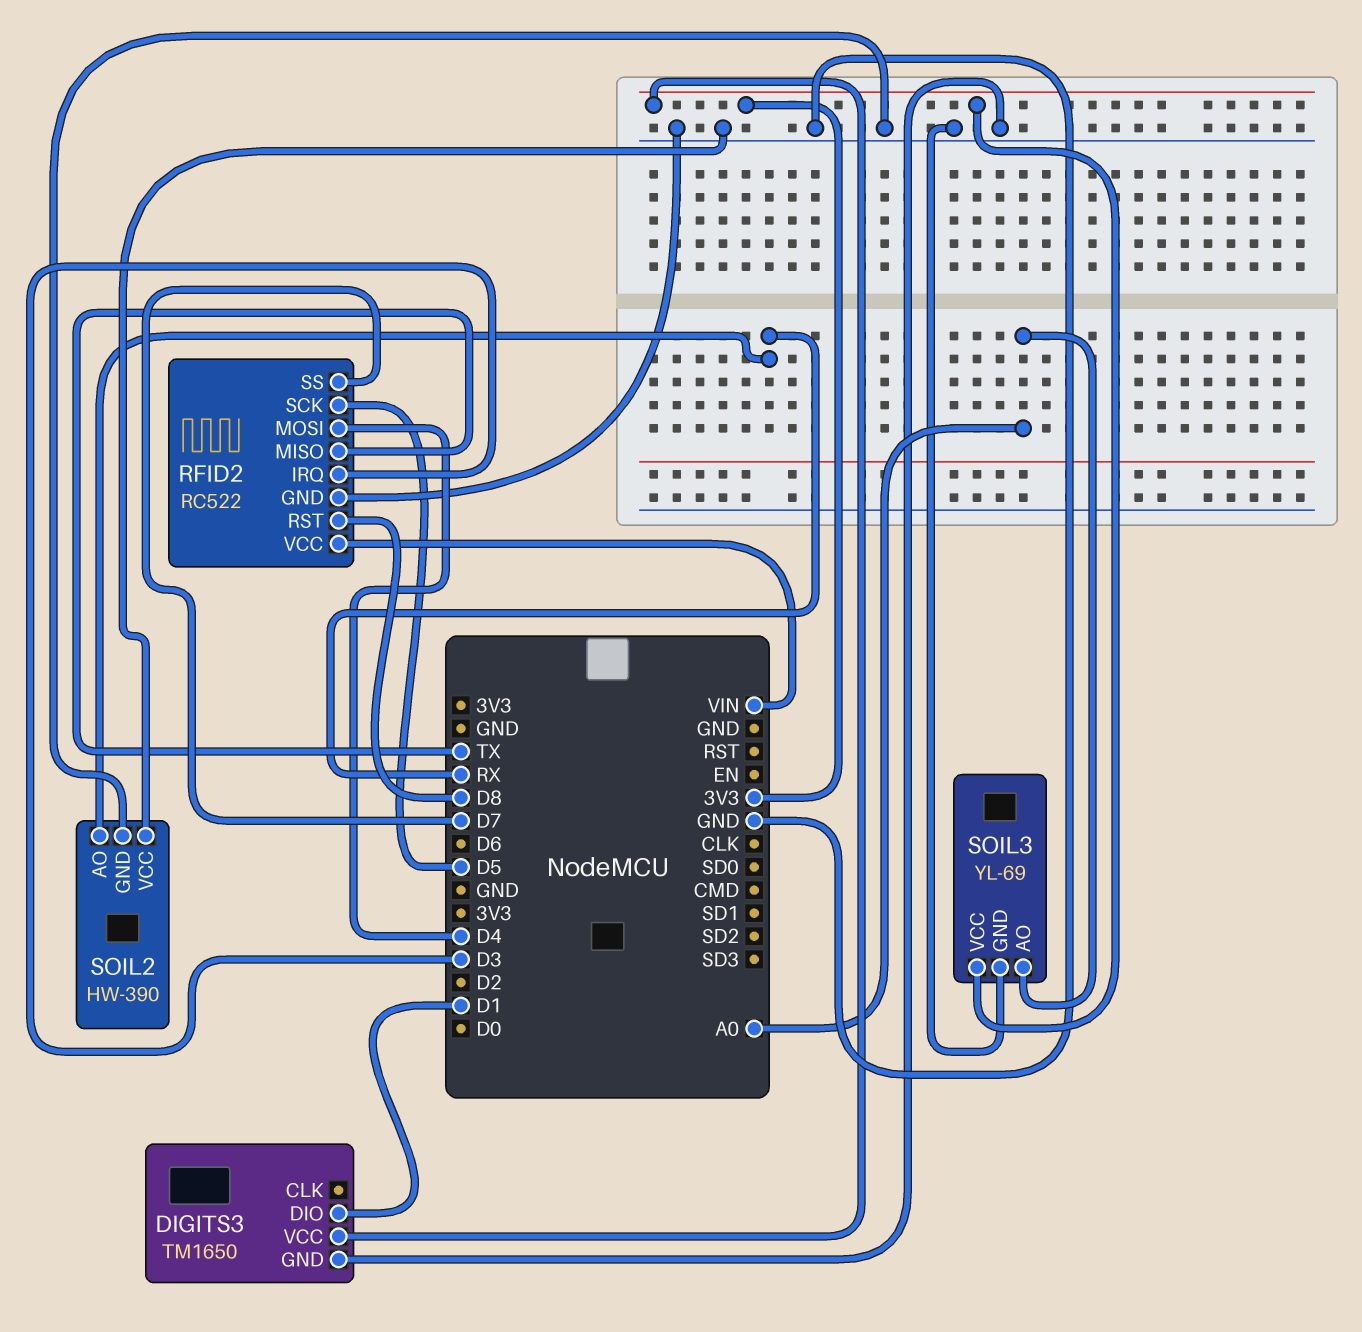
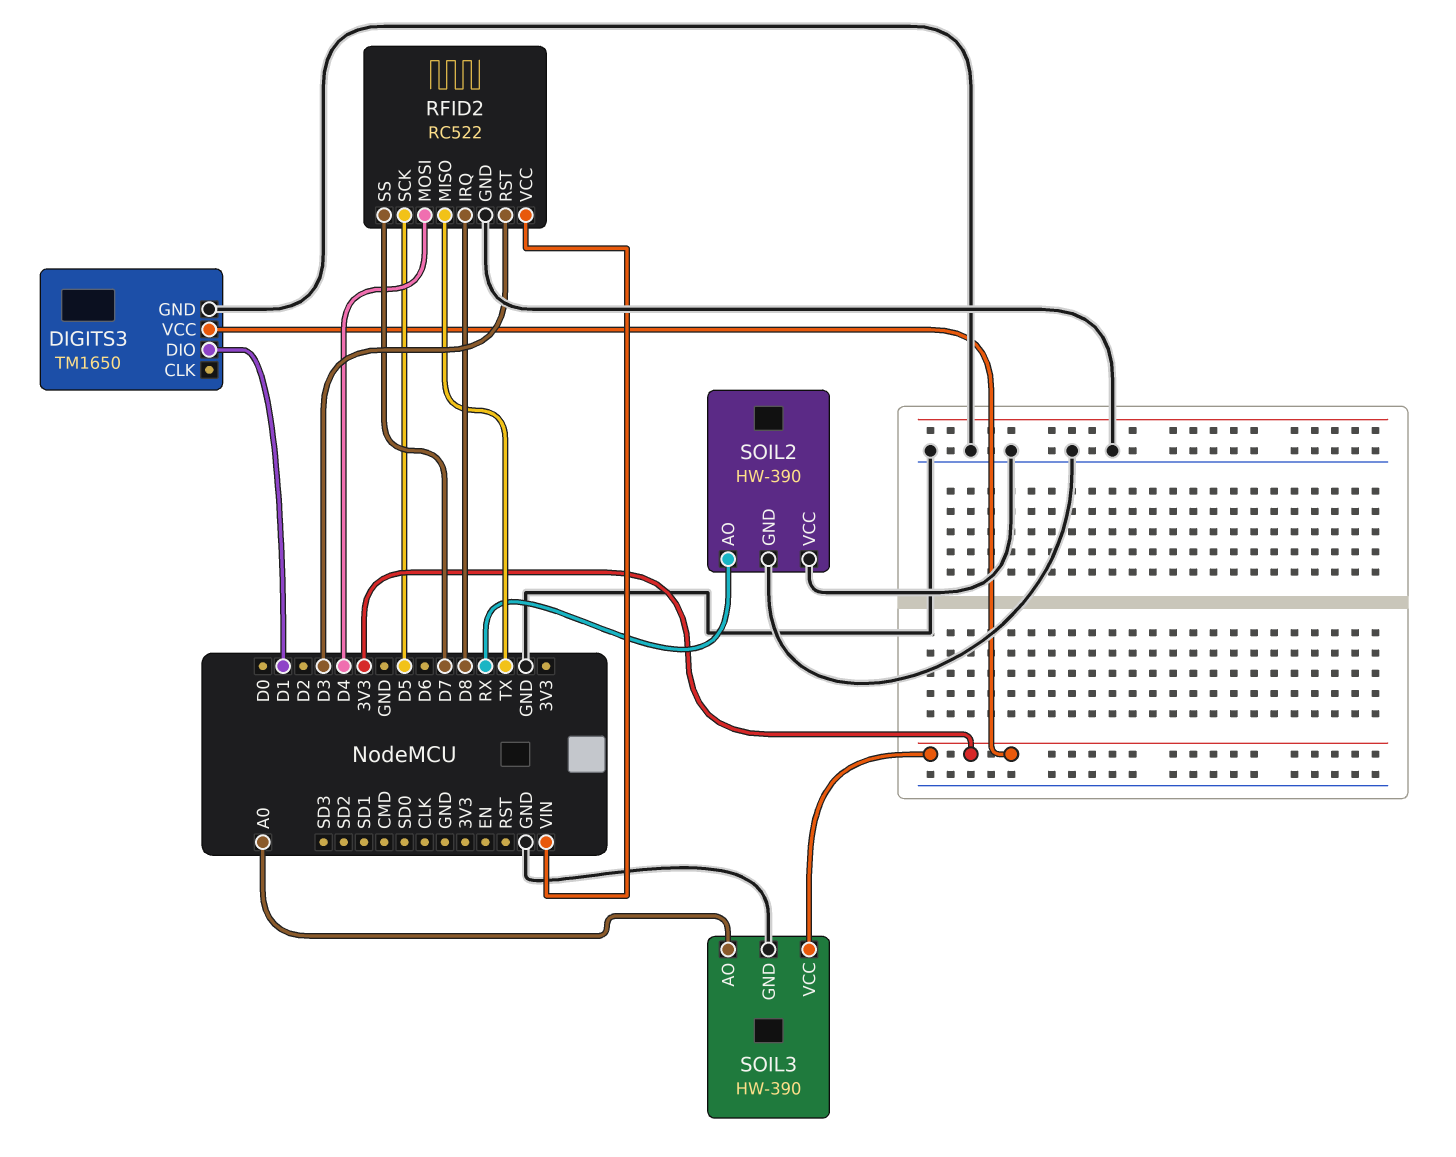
RFID2 pin IRQ: D3 -> D8
RFID2 pin RST: D8 -> D3
SOIL3: YL-69 -> HW-390

